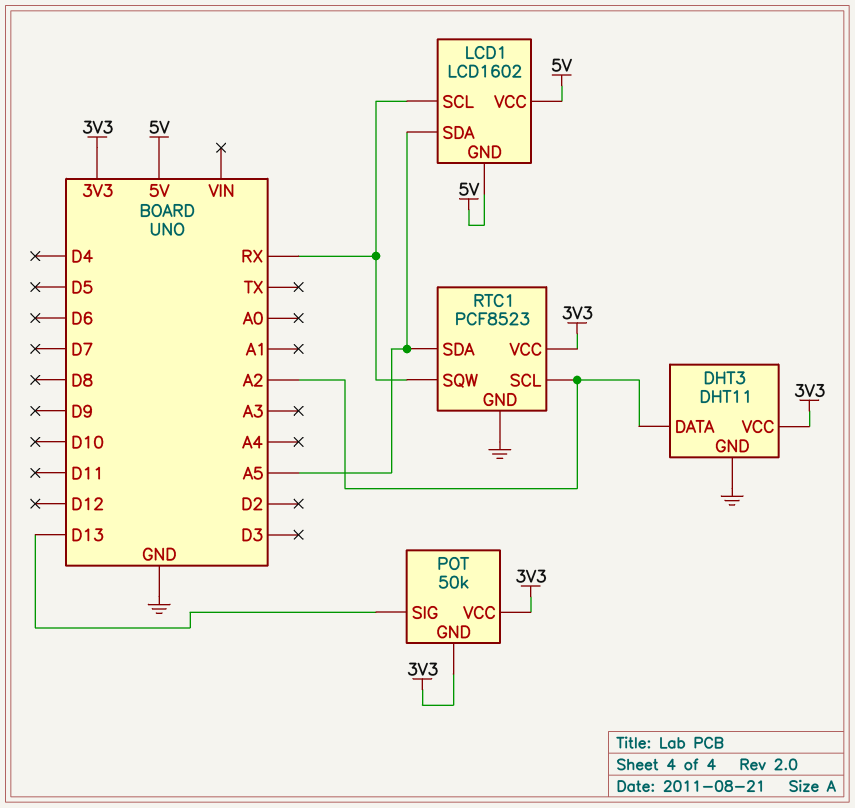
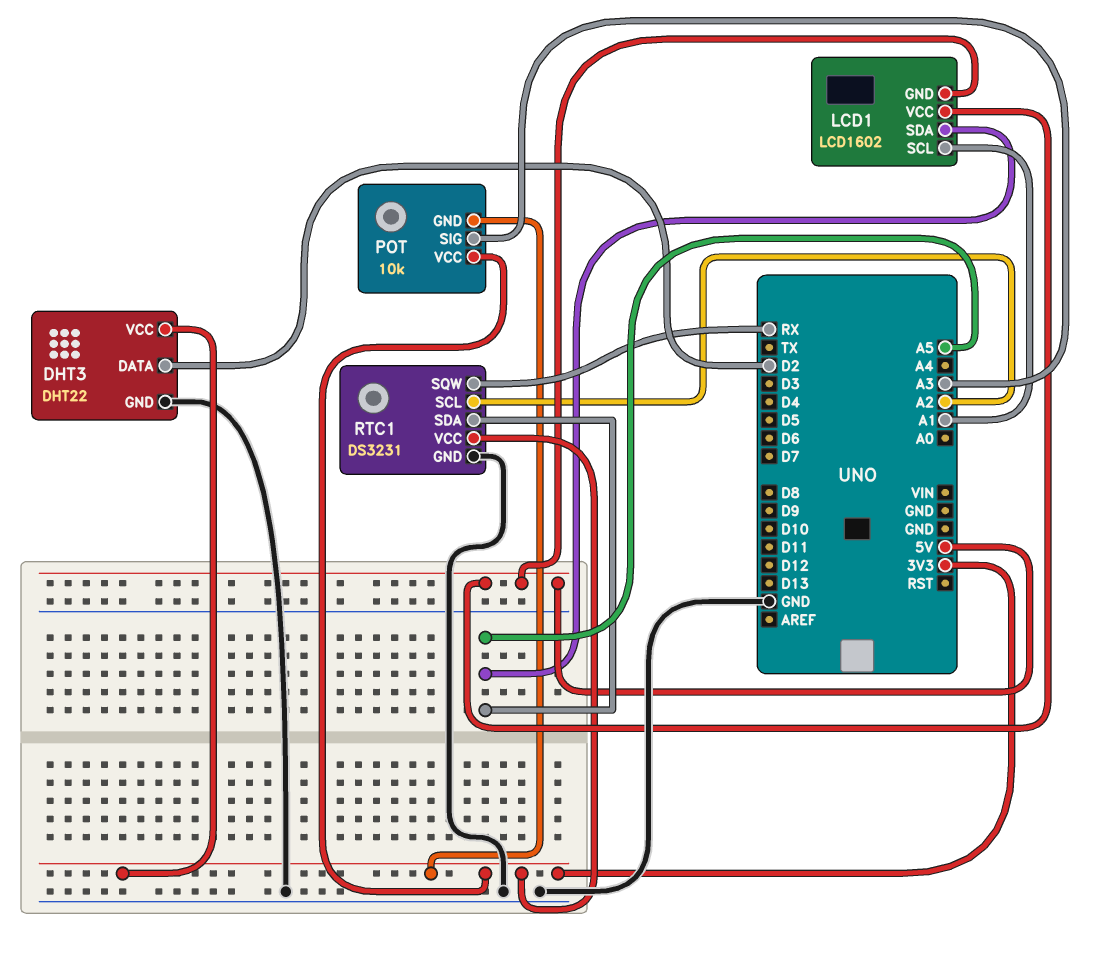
DHT3: DHT11 -> DHT22
DHT3 pin DATA: A2 -> D2
LCD1 pin SCL: RX -> A1
POT: 50k -> 10k
POT pin SIG: D13 -> A3
RTC1: PCF8523 -> DS3231

